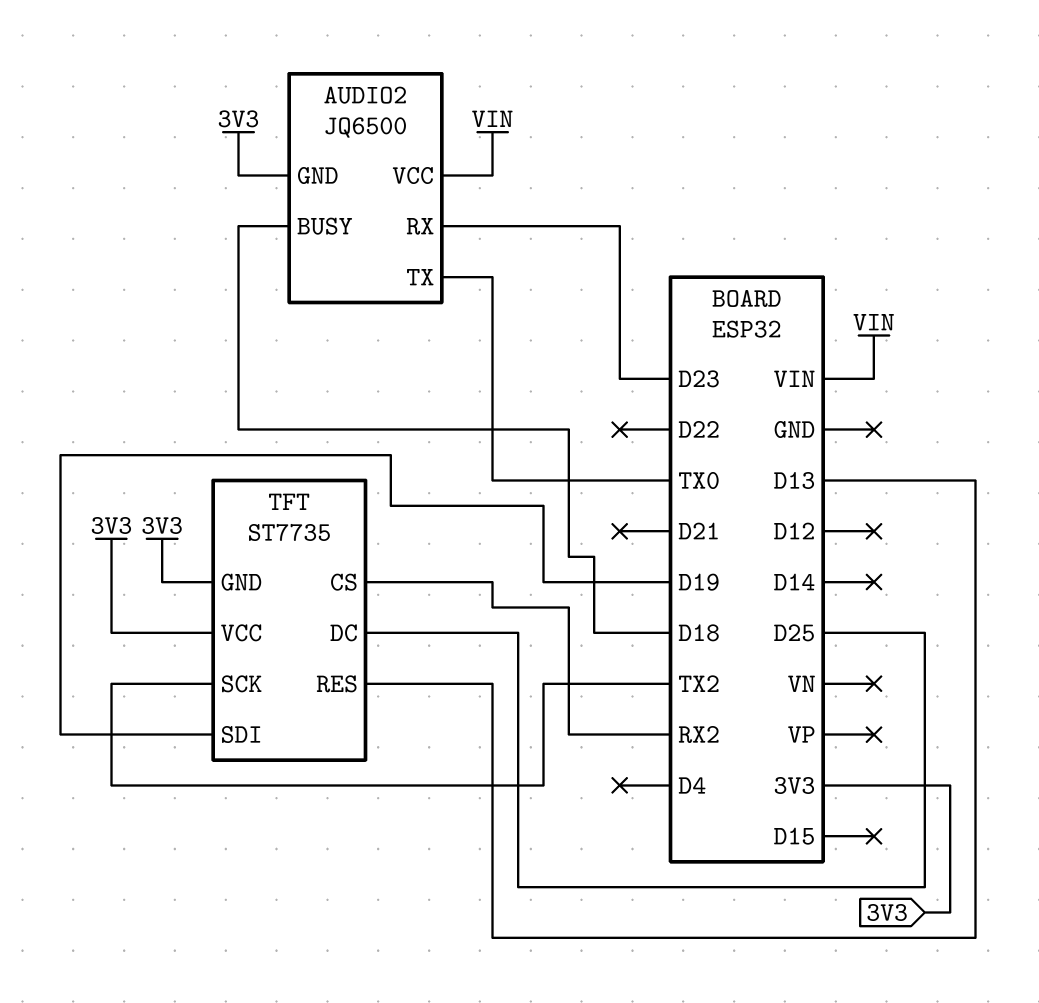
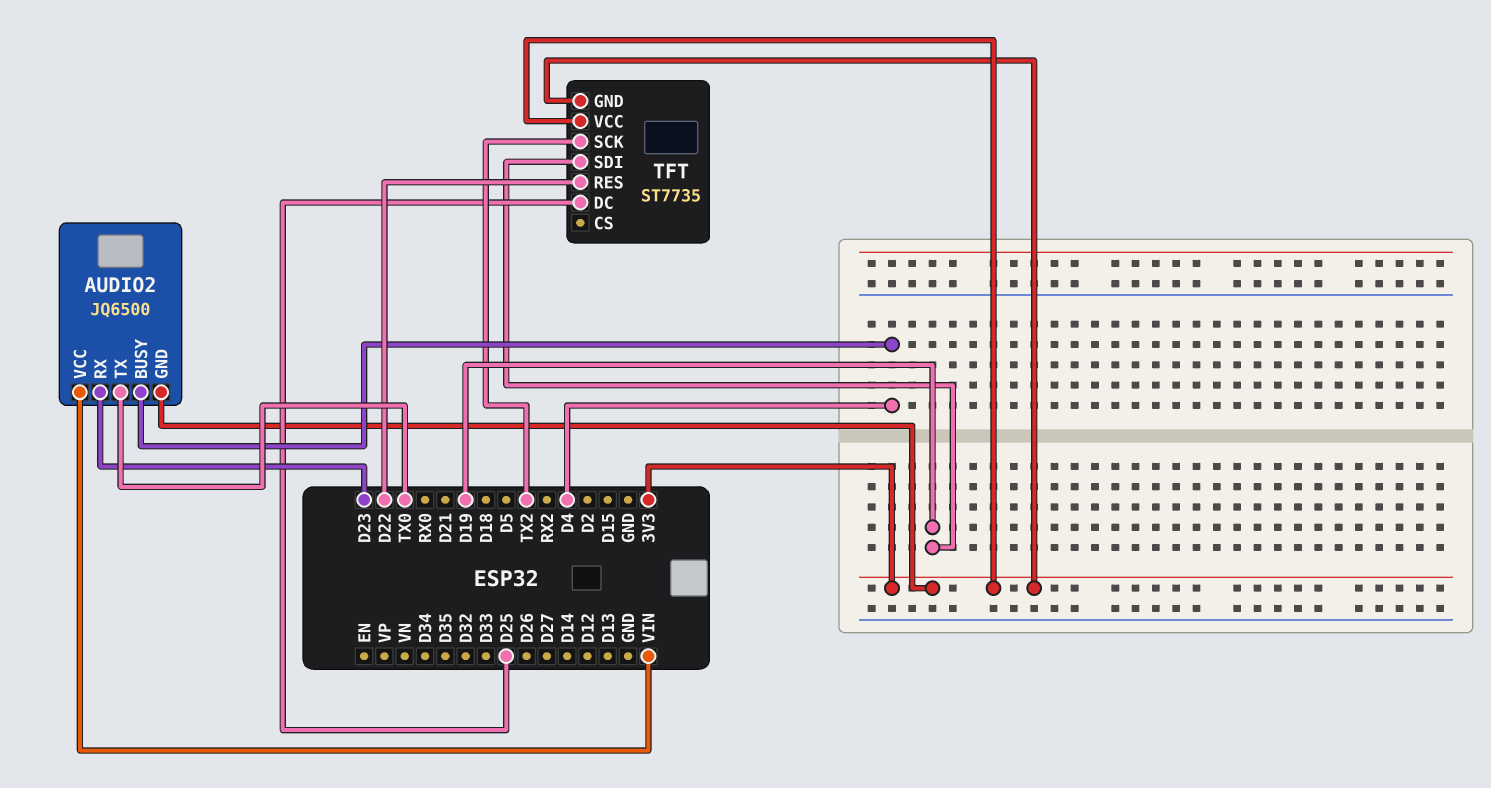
AUDIO2 pin BUSY: D18 -> D4
TFT pin CS: RX2 -> none
TFT pin RES: D13 -> D22

